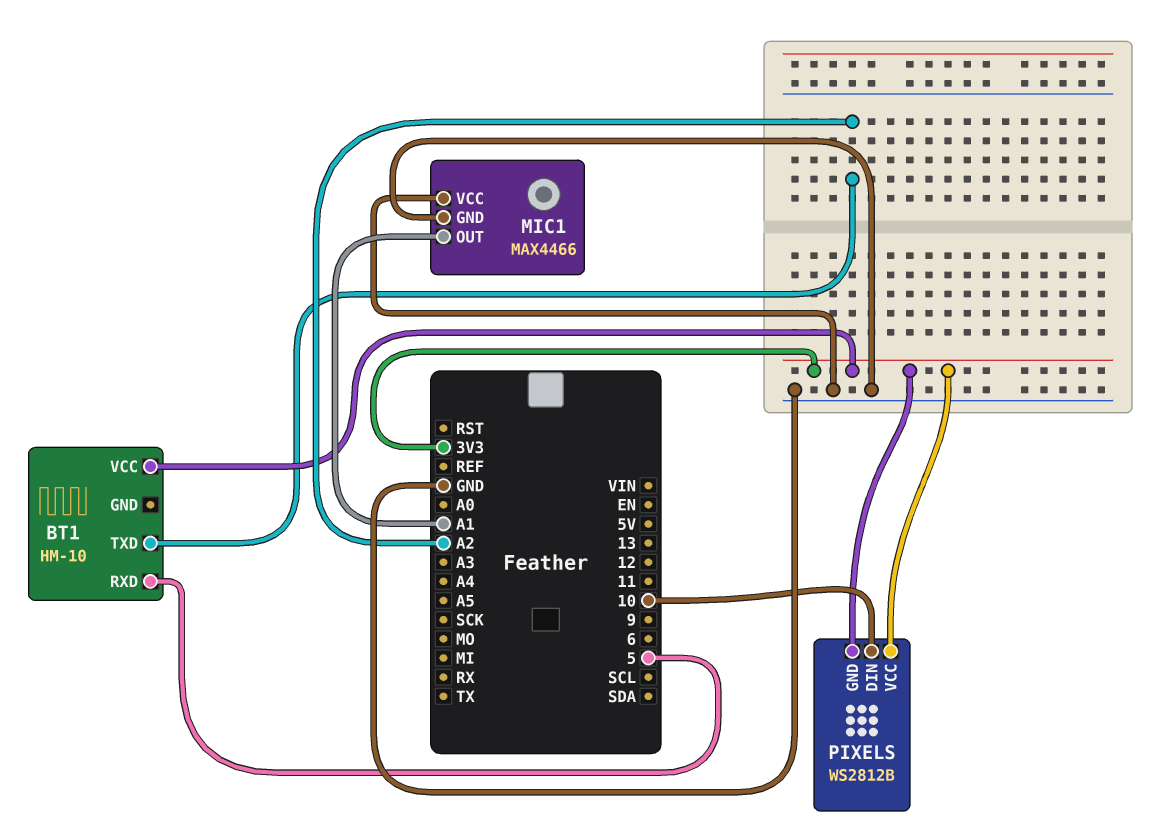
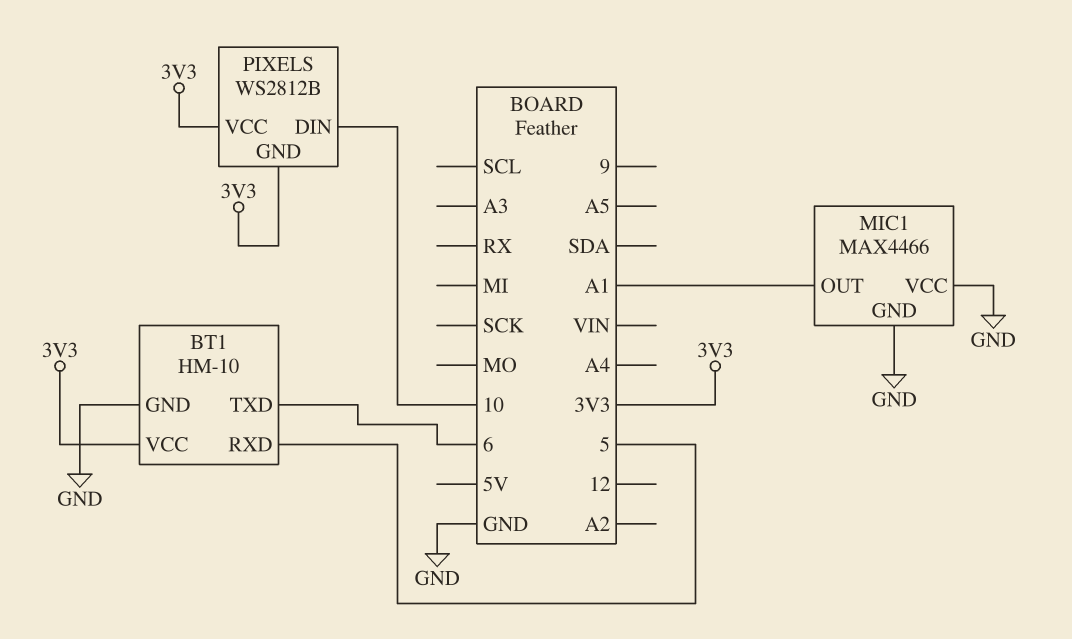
BT1 pin GND: none -> GND
BT1 pin TXD: A2 -> 6

